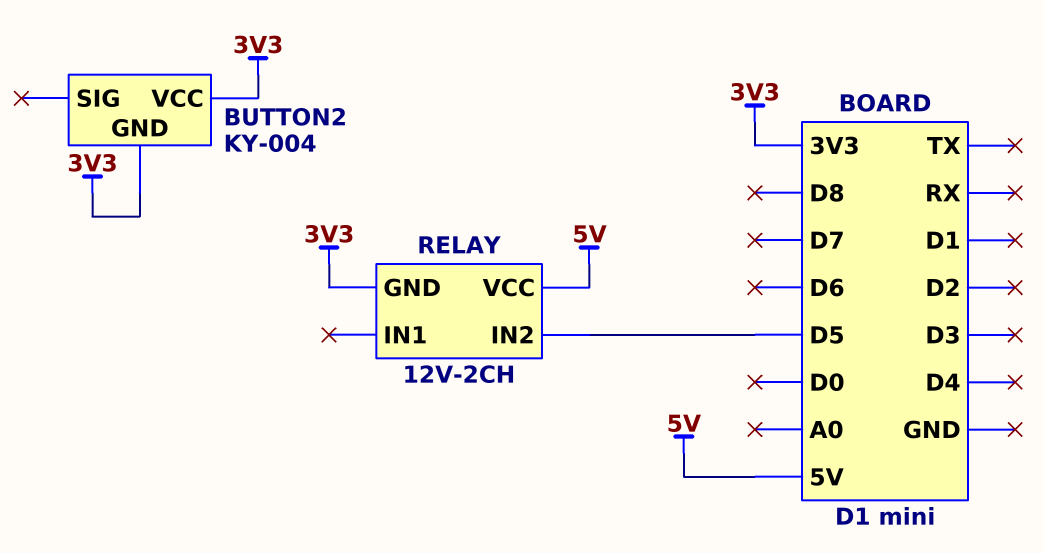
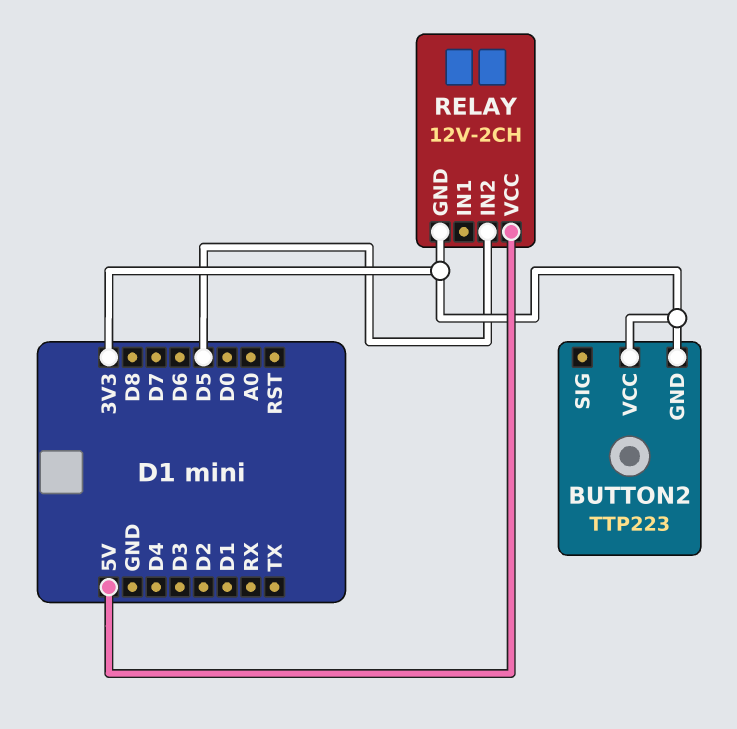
BUTTON2: KY-004 -> TTP223

